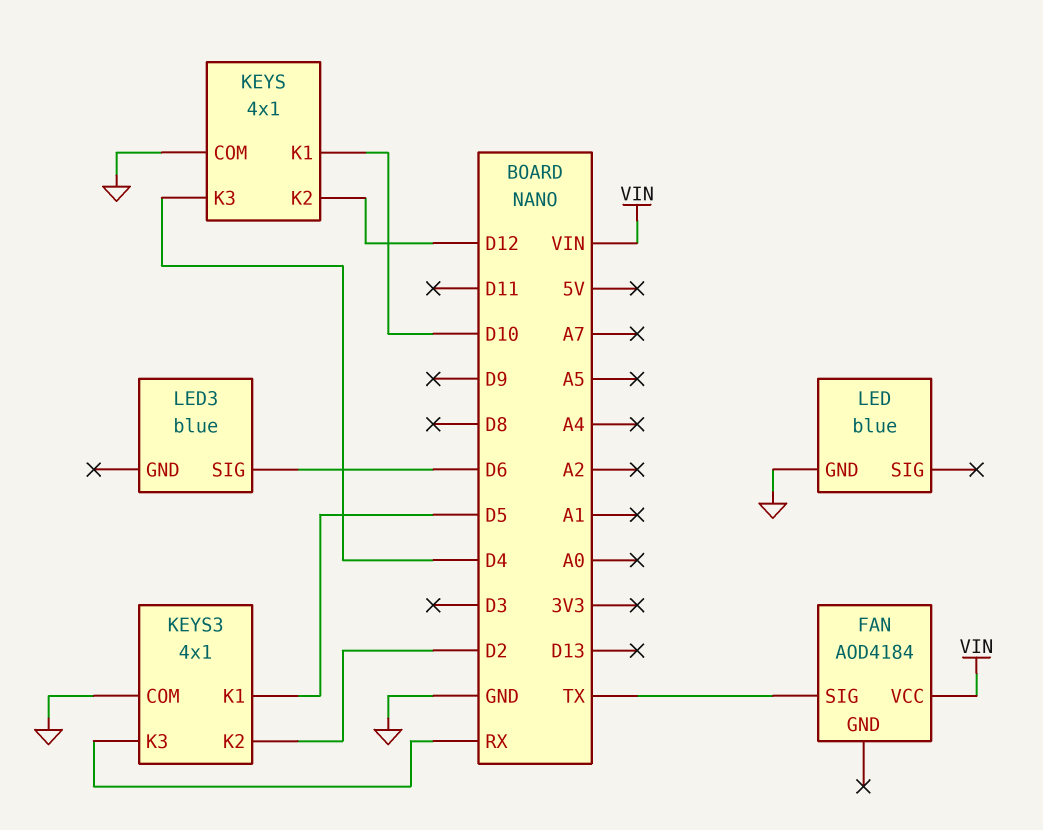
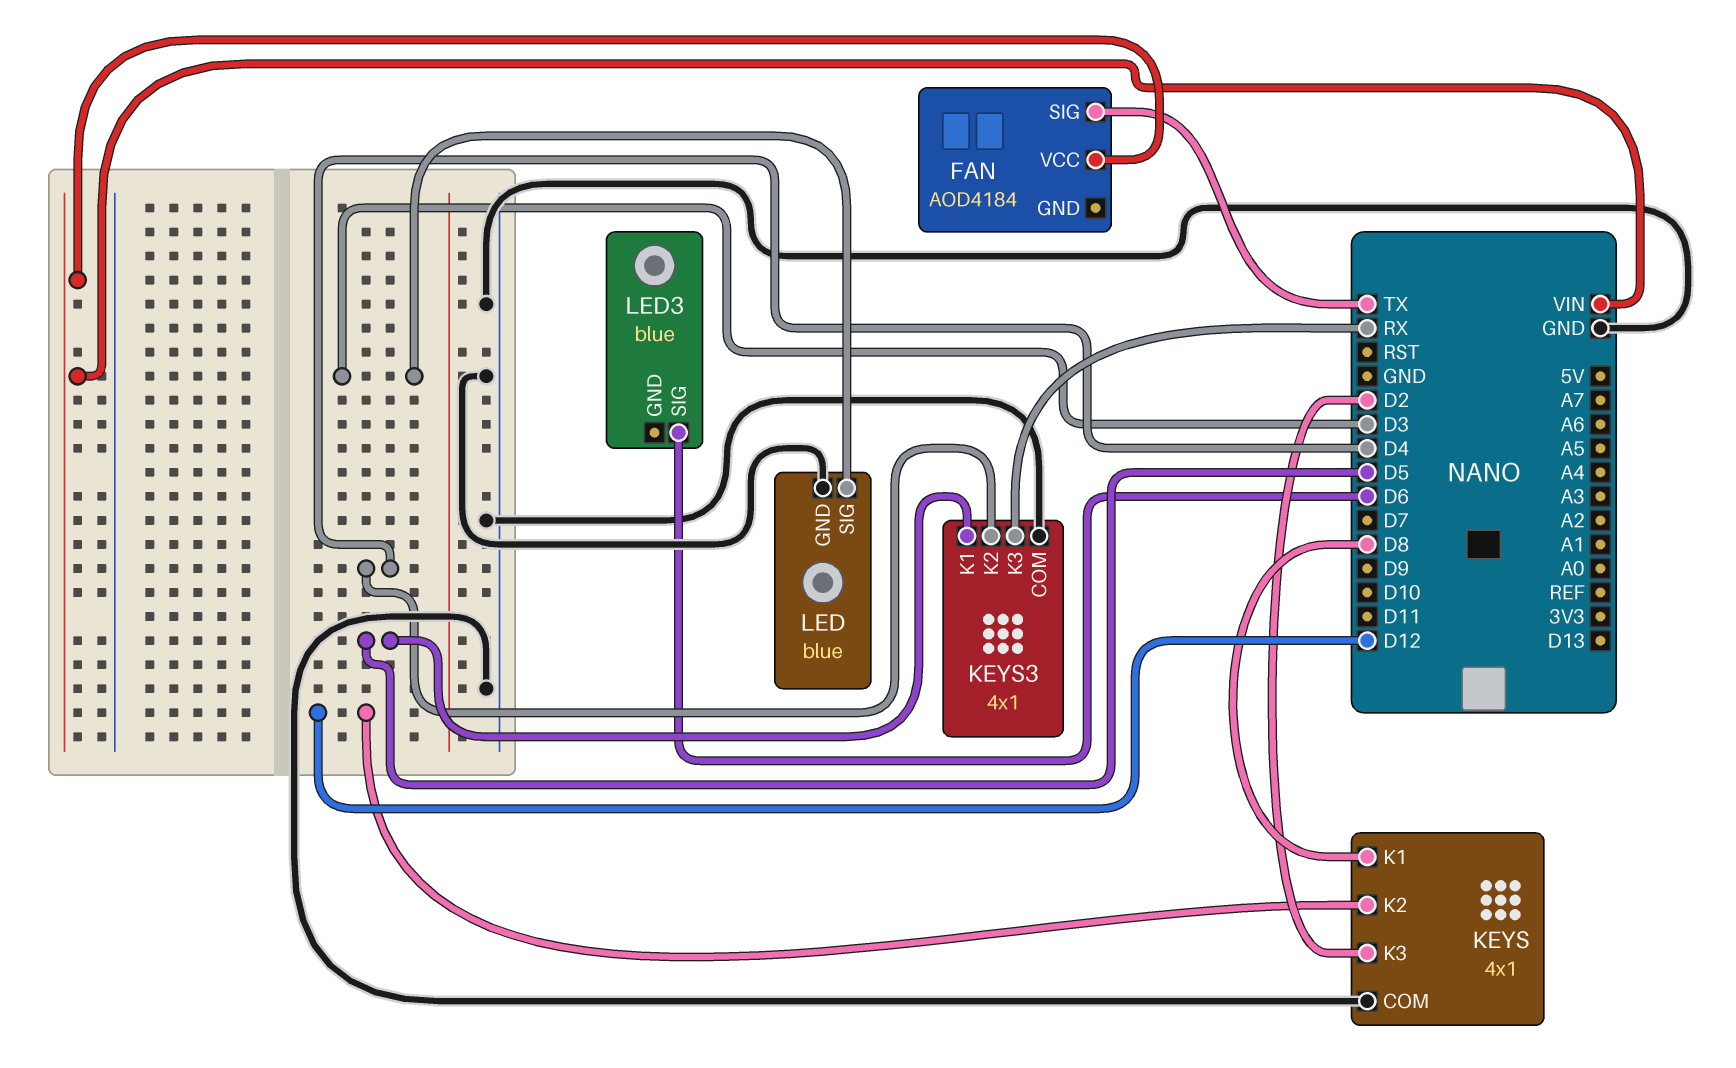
KEYS pin K1: D10 -> D8
KEYS pin K3: D4 -> D2
KEYS3 pin K2: D2 -> D4
LED pin SIG: none -> D3

